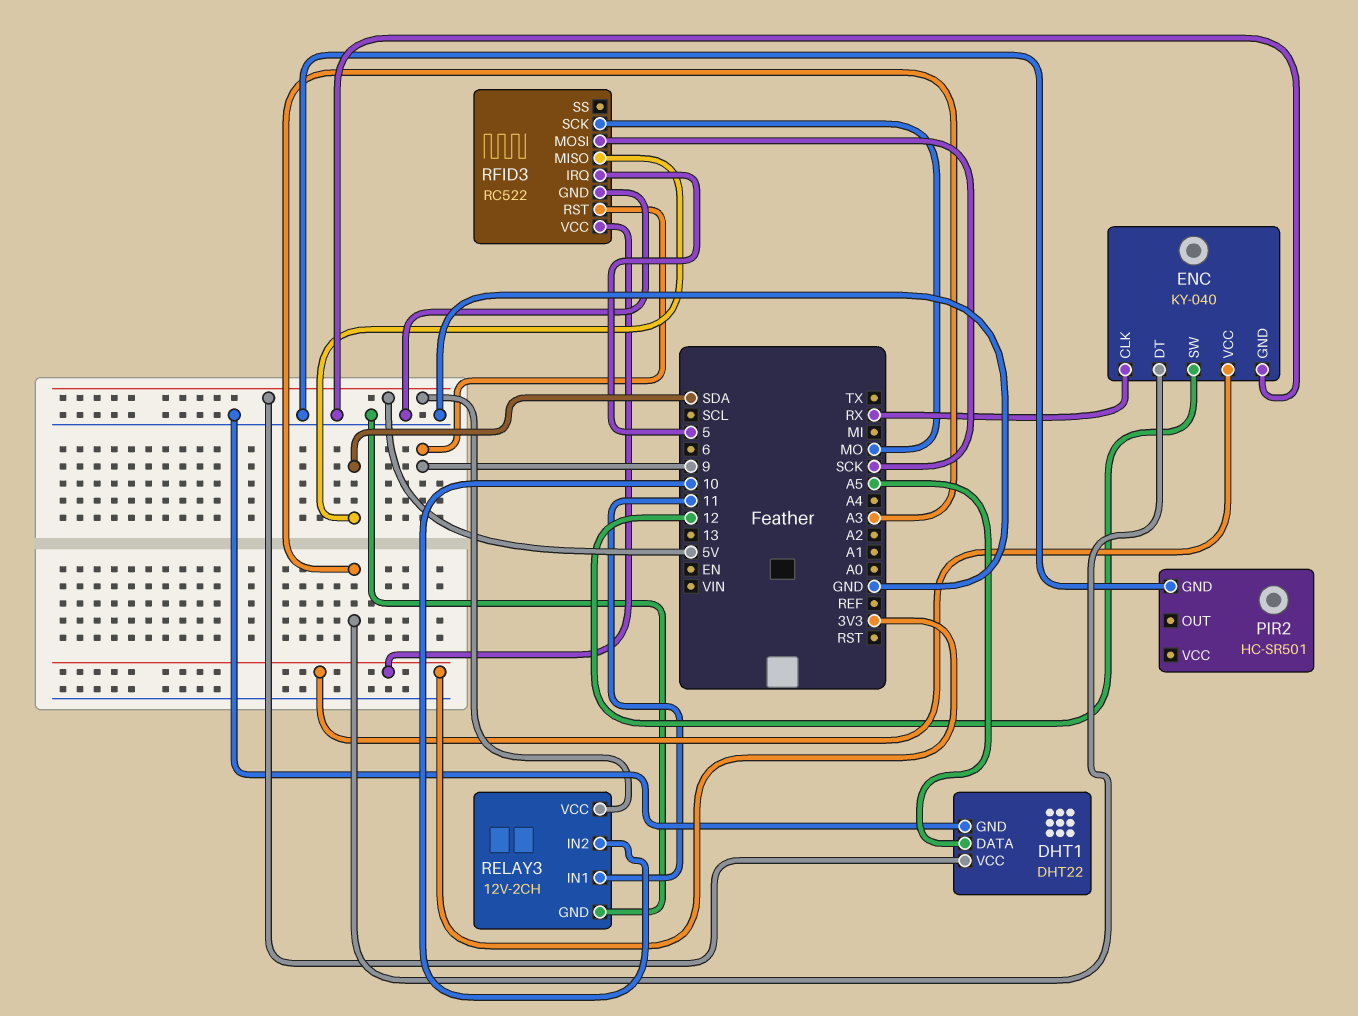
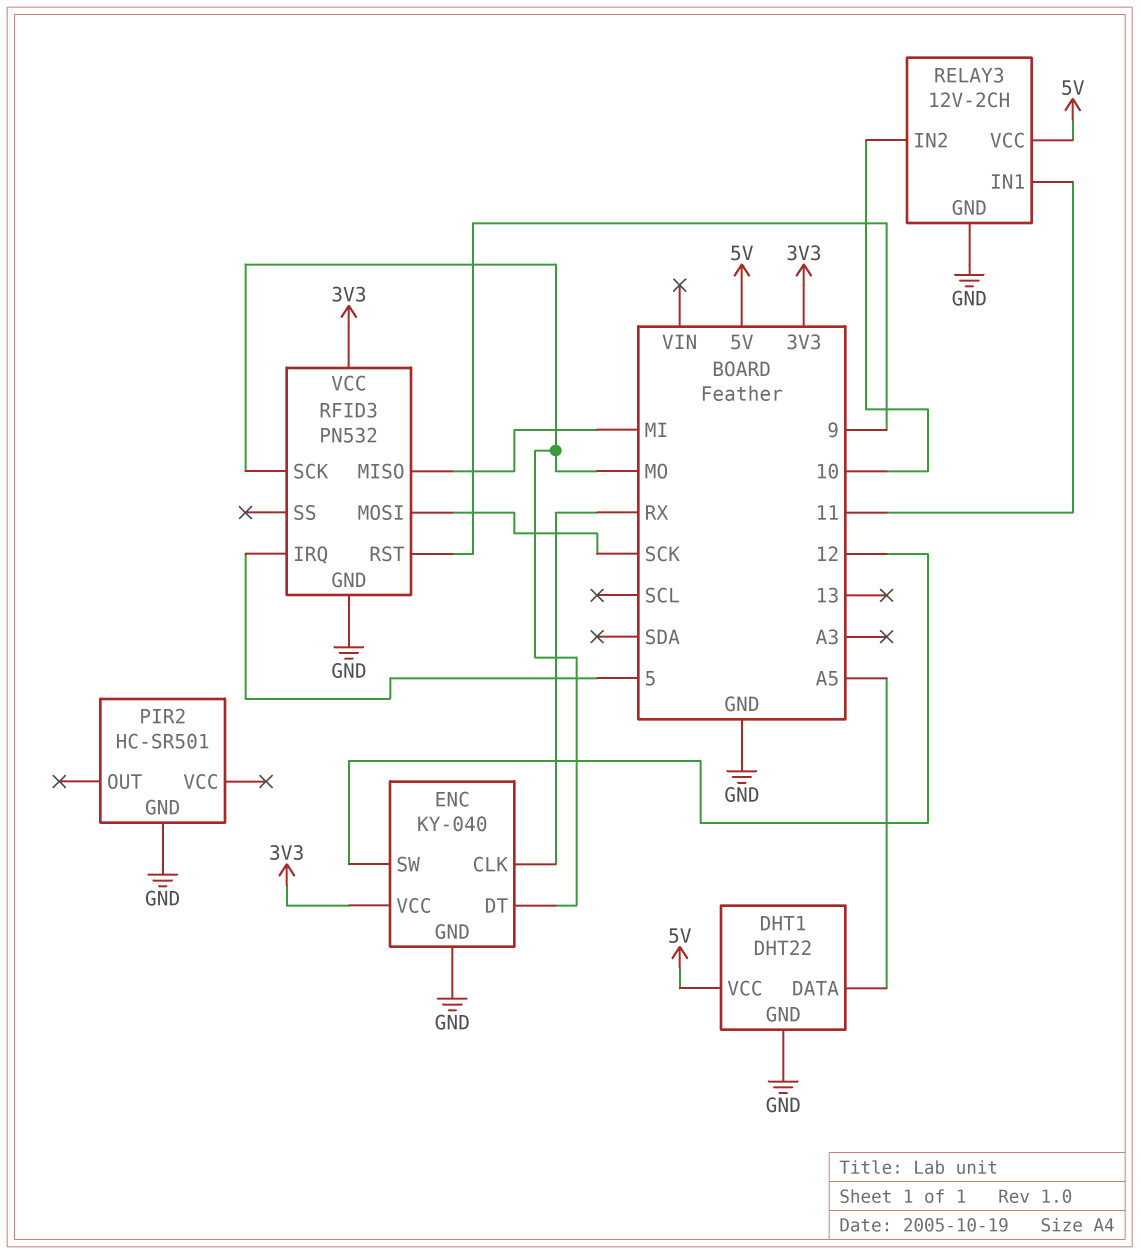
ENC pin DT: A3 -> MO
RFID3: RC522 -> PN532
RFID3 pin MISO: SDA -> MI

